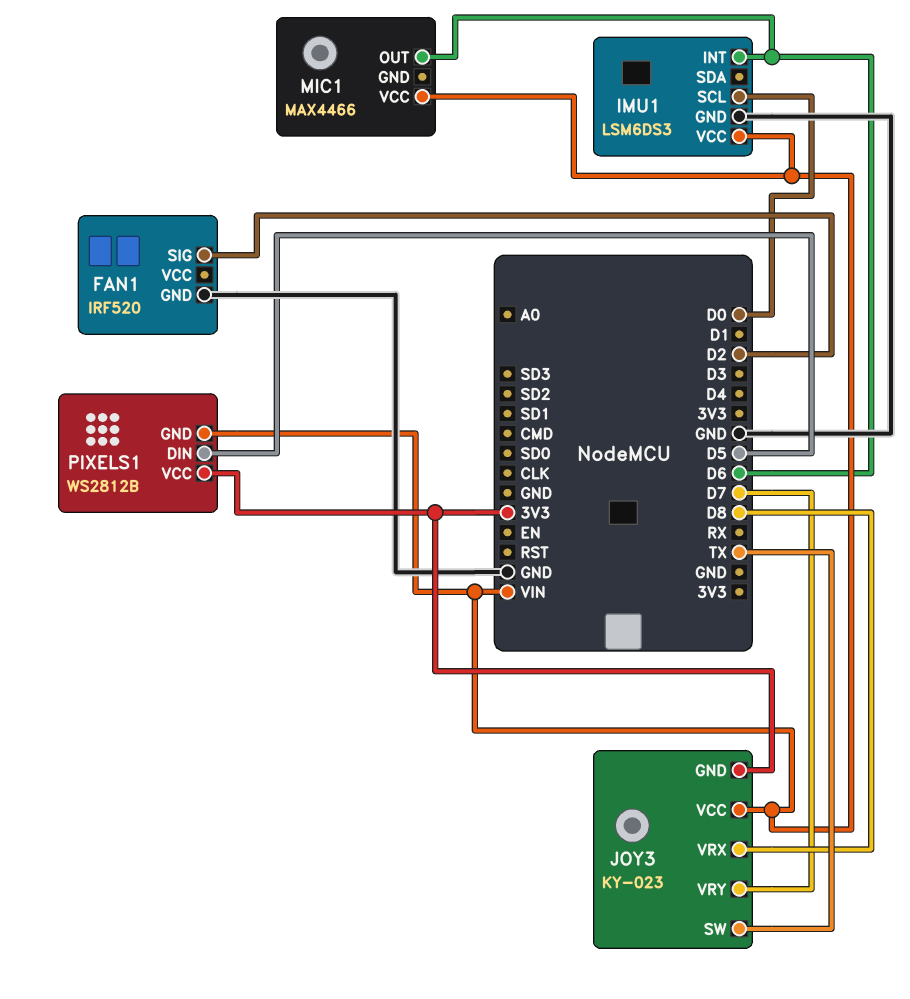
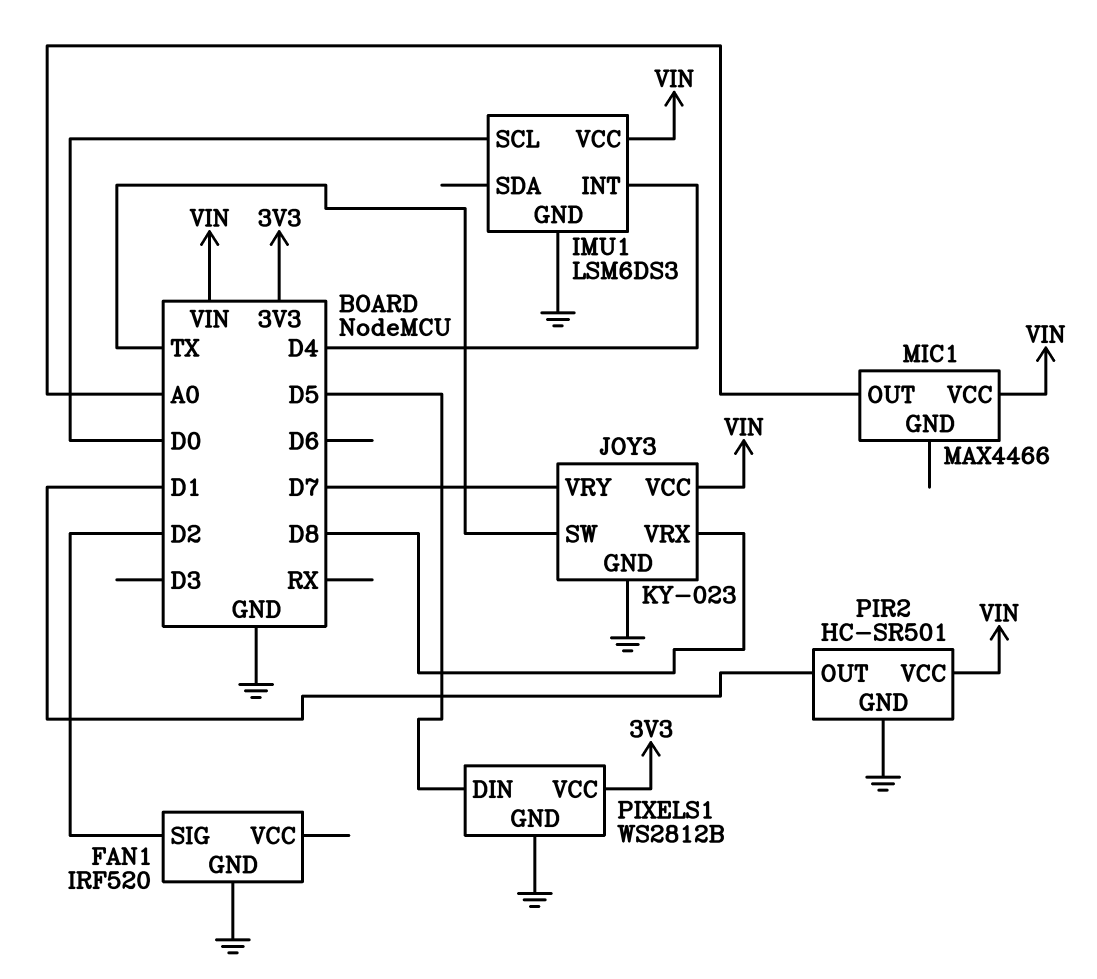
IMU1 pin INT: D6 -> D4
JOY3 pin GND: 3V3 -> GND
MIC1 pin OUT: D6 -> A0
PIR2: none -> HC-SR501
PIR2 pin GND: none -> GND
PIR2 pin OUT: none -> D1
PIR2 pin VCC: none -> VIN
PIXELS1 pin GND: VIN -> GND

